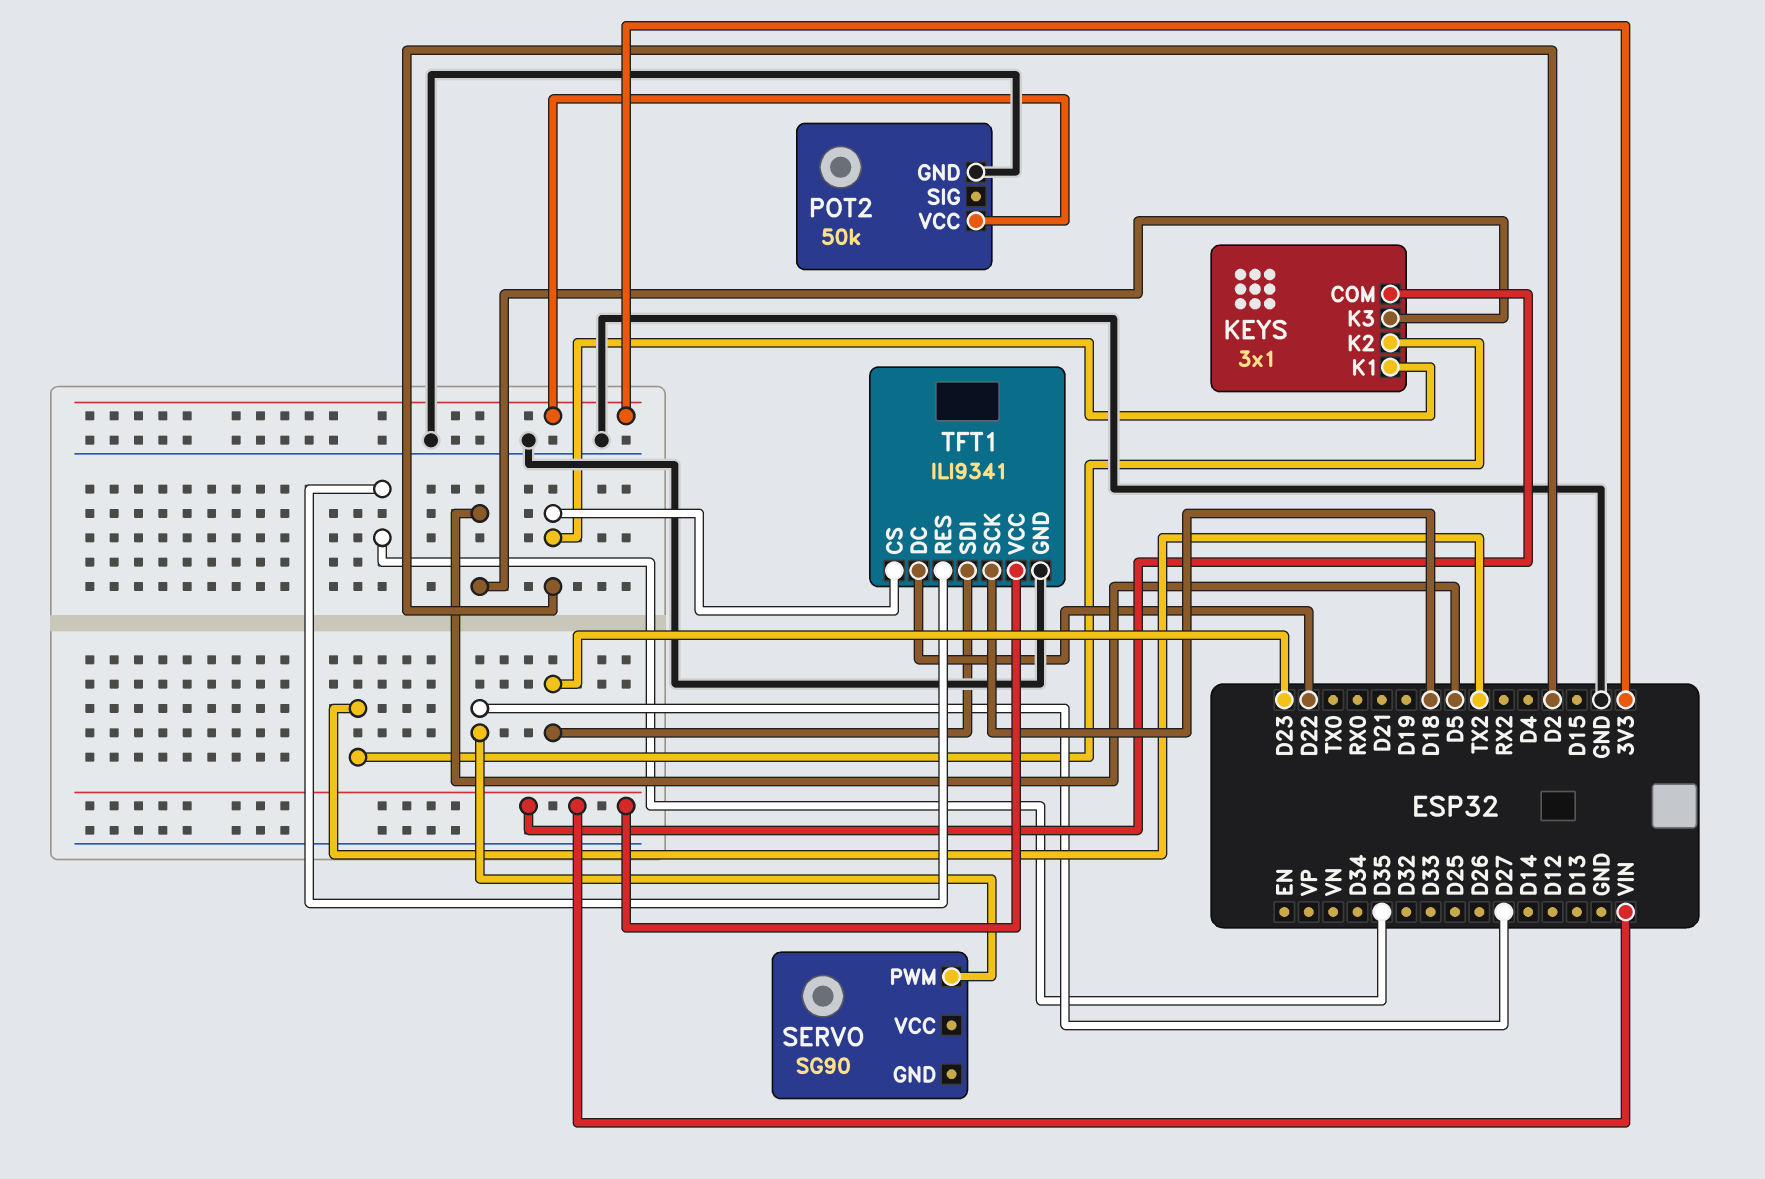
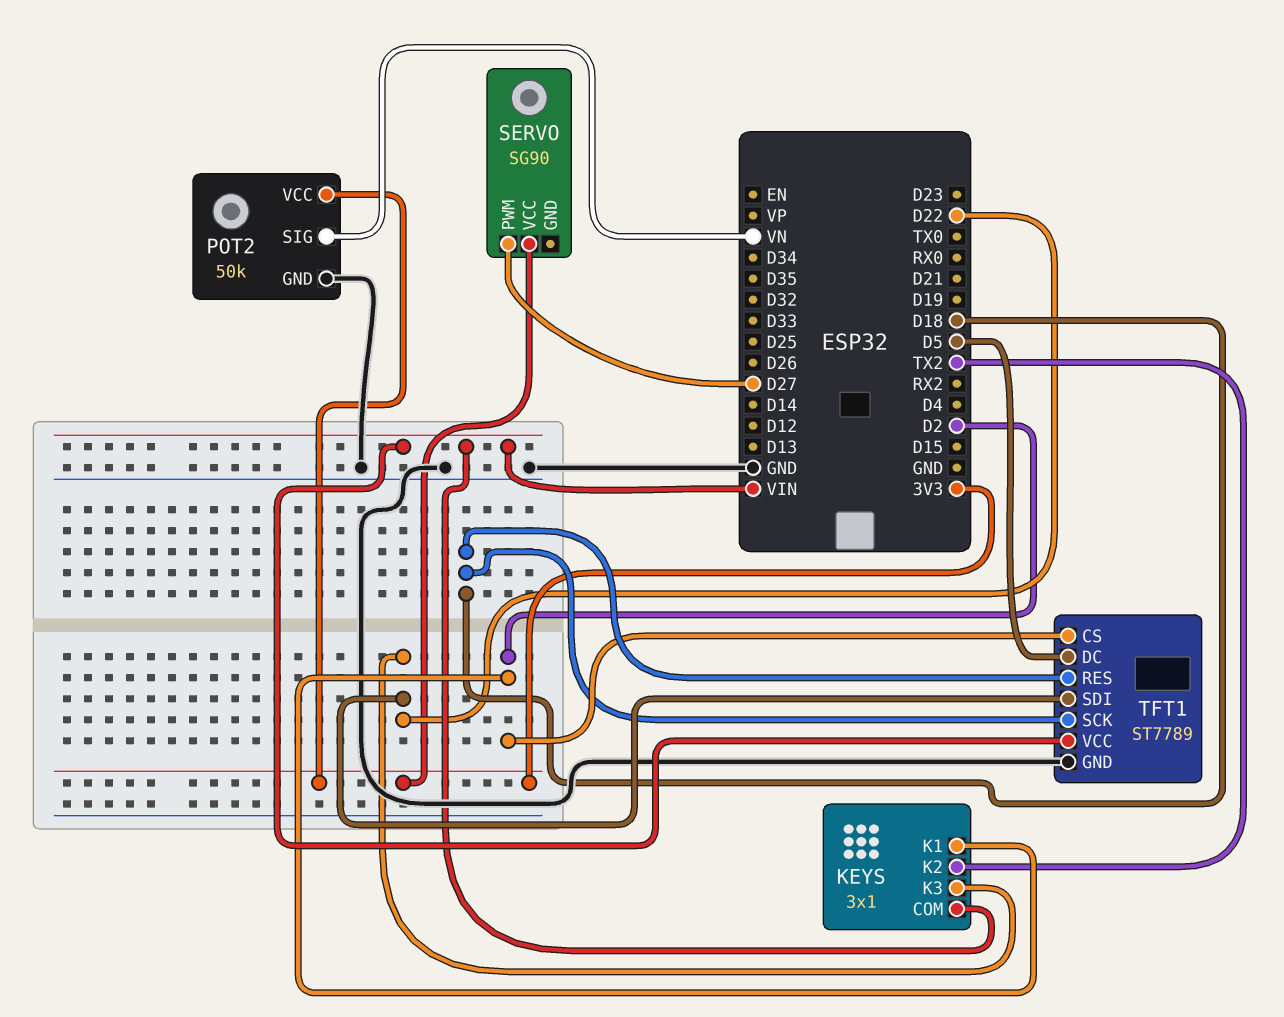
KEYS pin K3: D5 -> D22
POT2 pin SIG: none -> VN
SERVO pin VCC: none -> 3V3
TFT1: ILI9341 -> ST7789
TFT1 pin DC: D22 -> D5
TFT1 pin RES: D35 -> D18
TFT1 pin SDI: D23 -> D22

